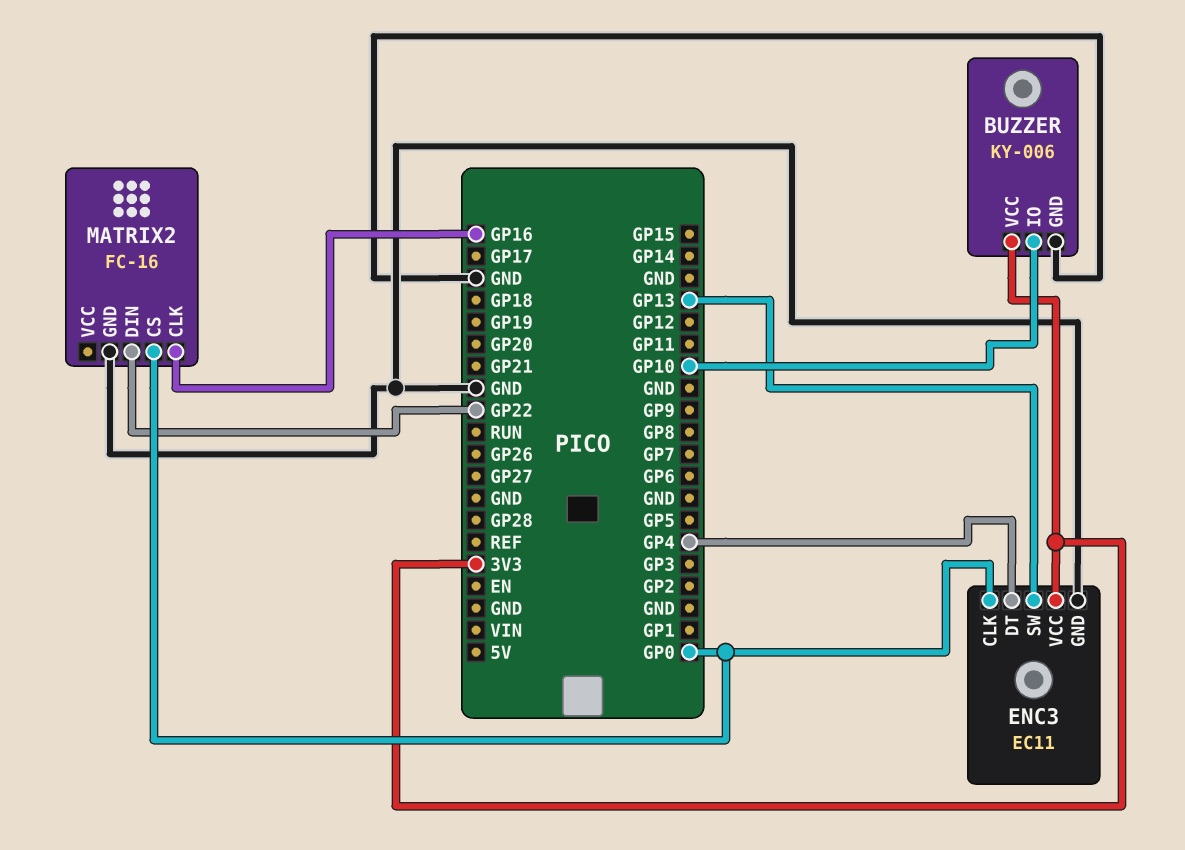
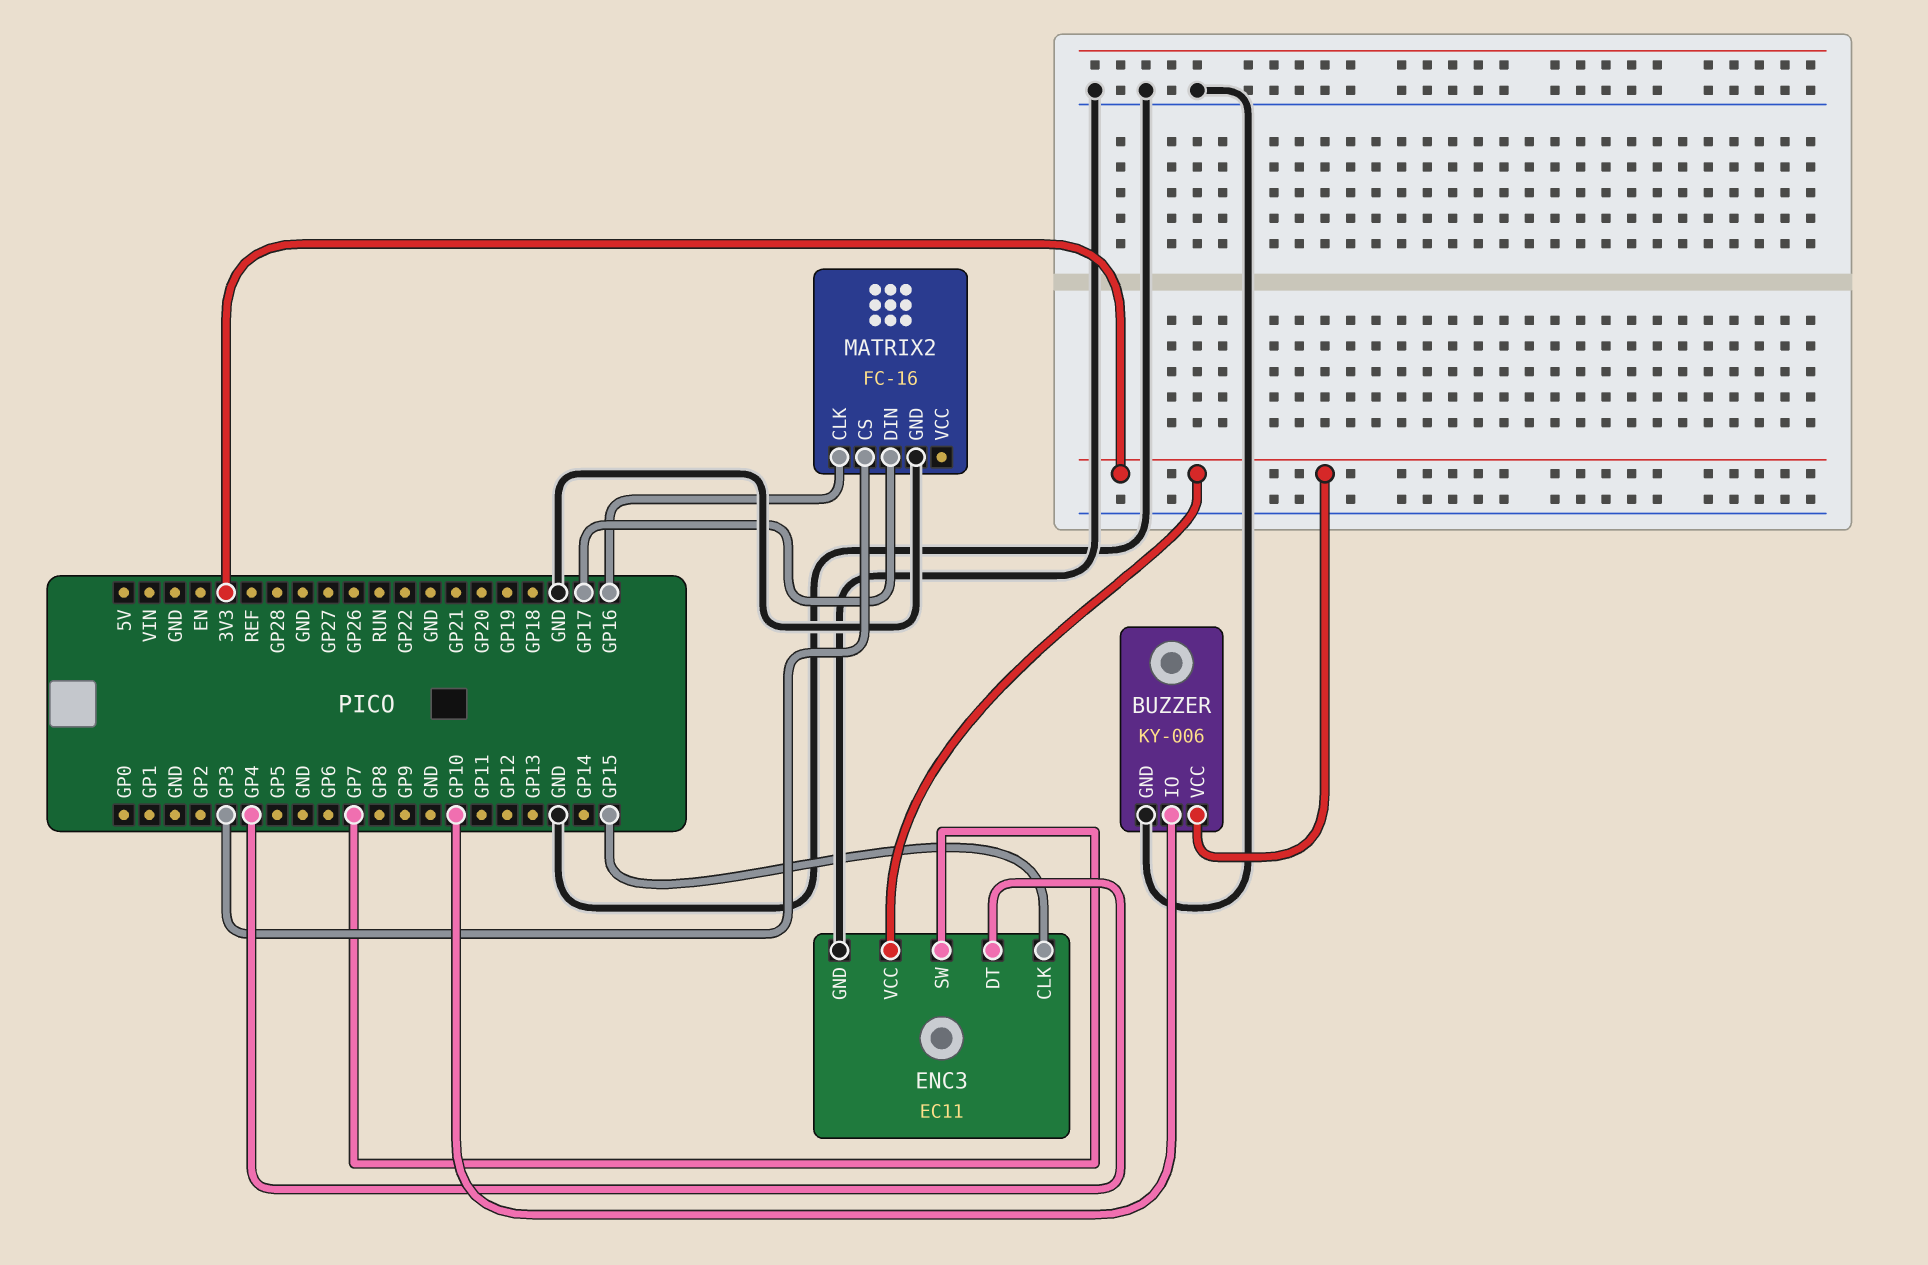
ENC3 pin CLK: GP0 -> GP15
ENC3 pin SW: GP13 -> GP7
MATRIX2 pin CS: GP0 -> GP3
MATRIX2 pin DIN: GP22 -> GP17

